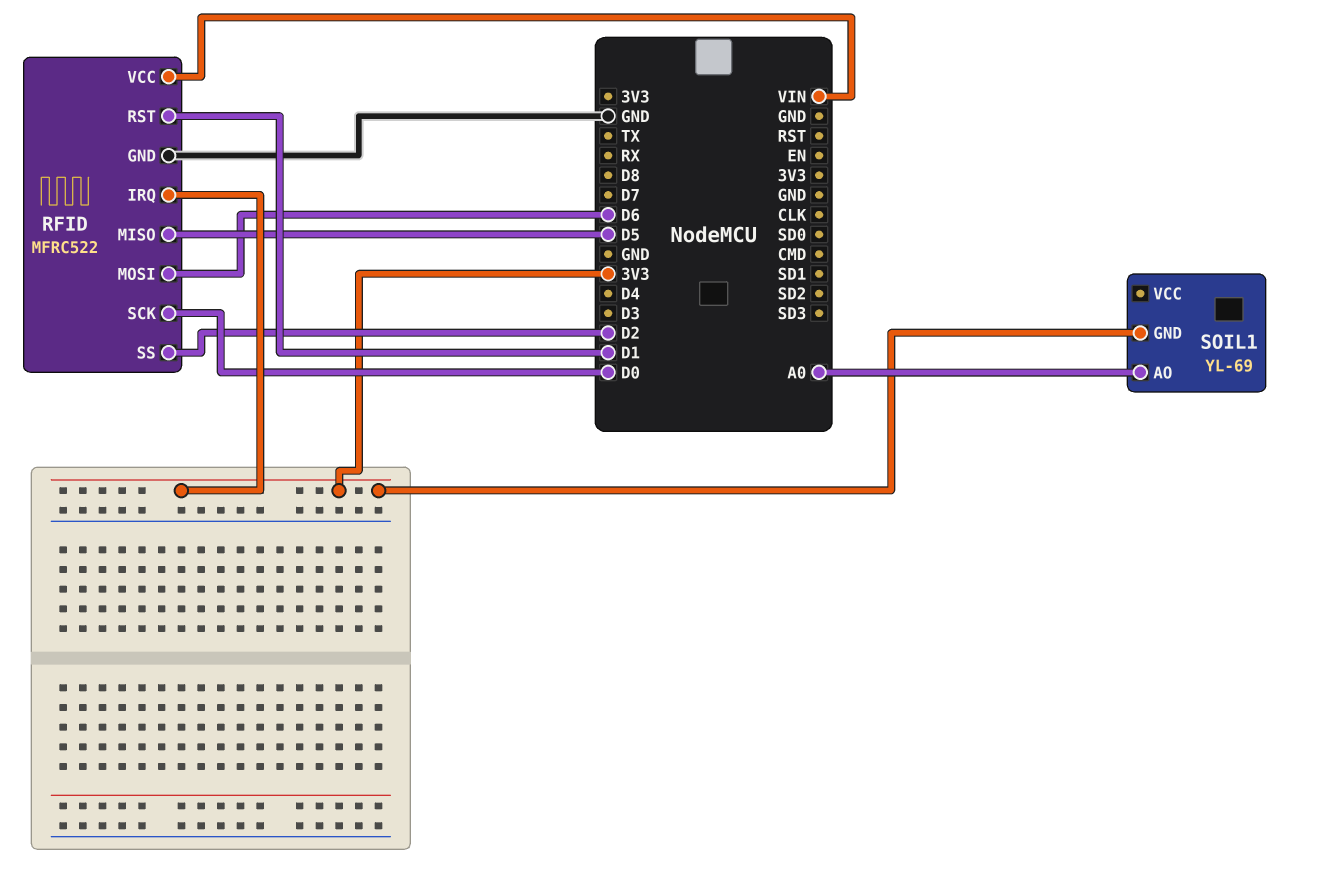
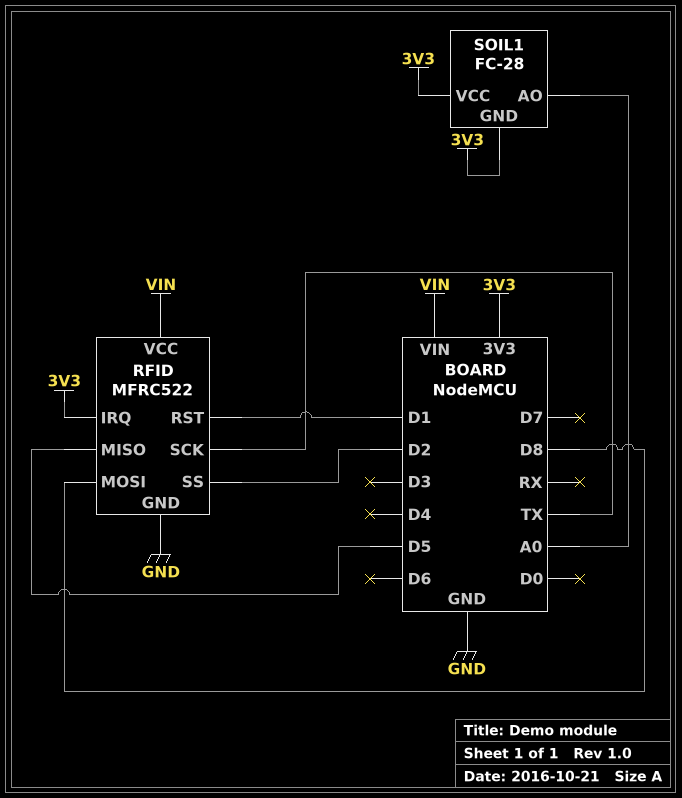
RFID pin MOSI: D6 -> D8
RFID pin SCK: D0 -> TX
SOIL1: YL-69 -> FC-28
SOIL1 pin VCC: none -> 3V3

